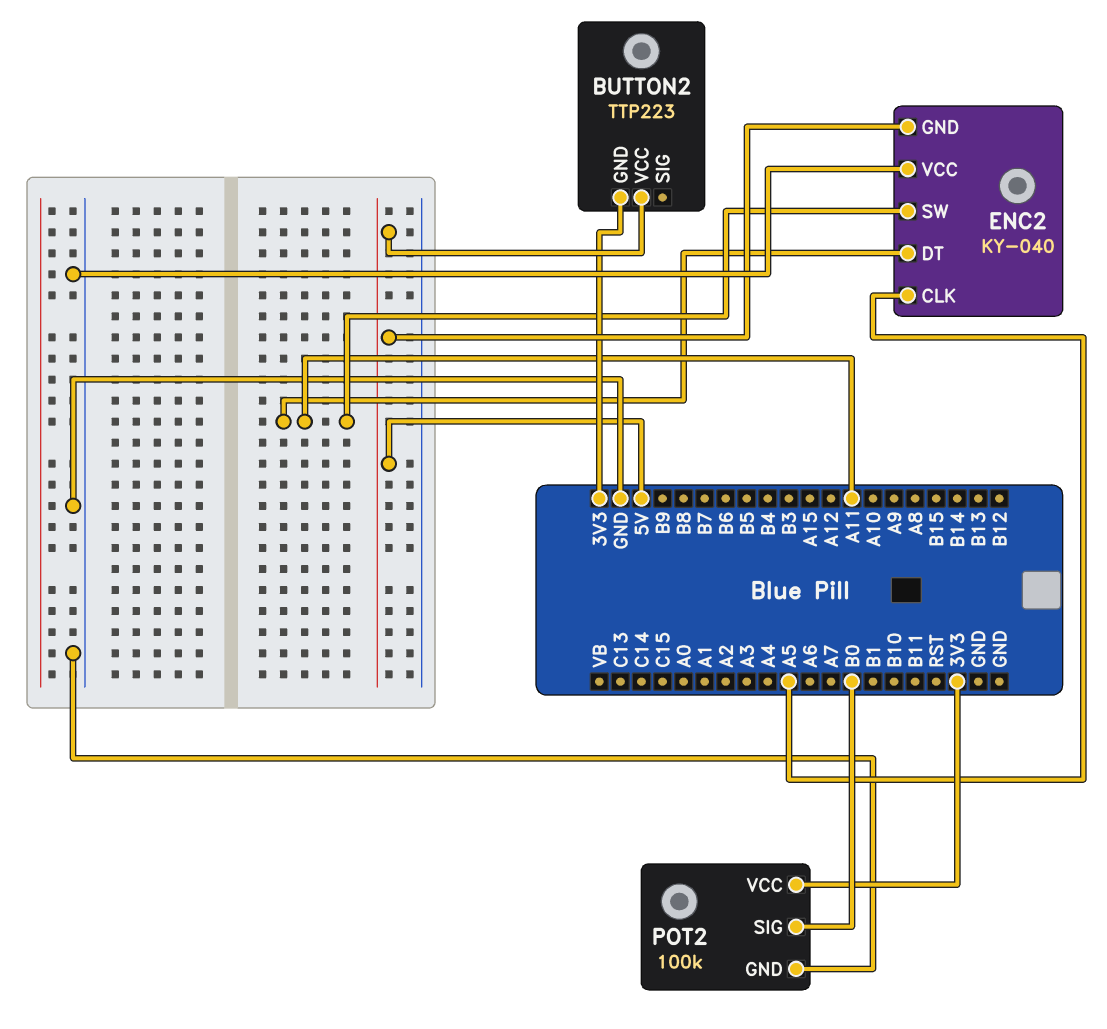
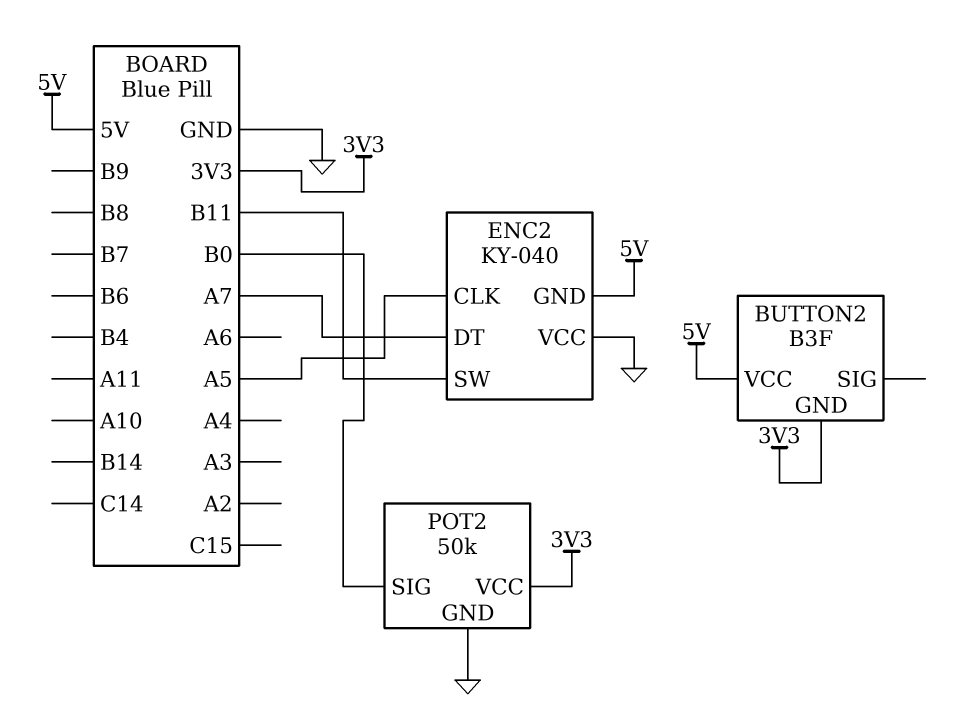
BUTTON2: TTP223 -> B3F
ENC2 pin DT: A11 -> A7
ENC2 pin SW: A11 -> B11
POT2: 100k -> 50k

